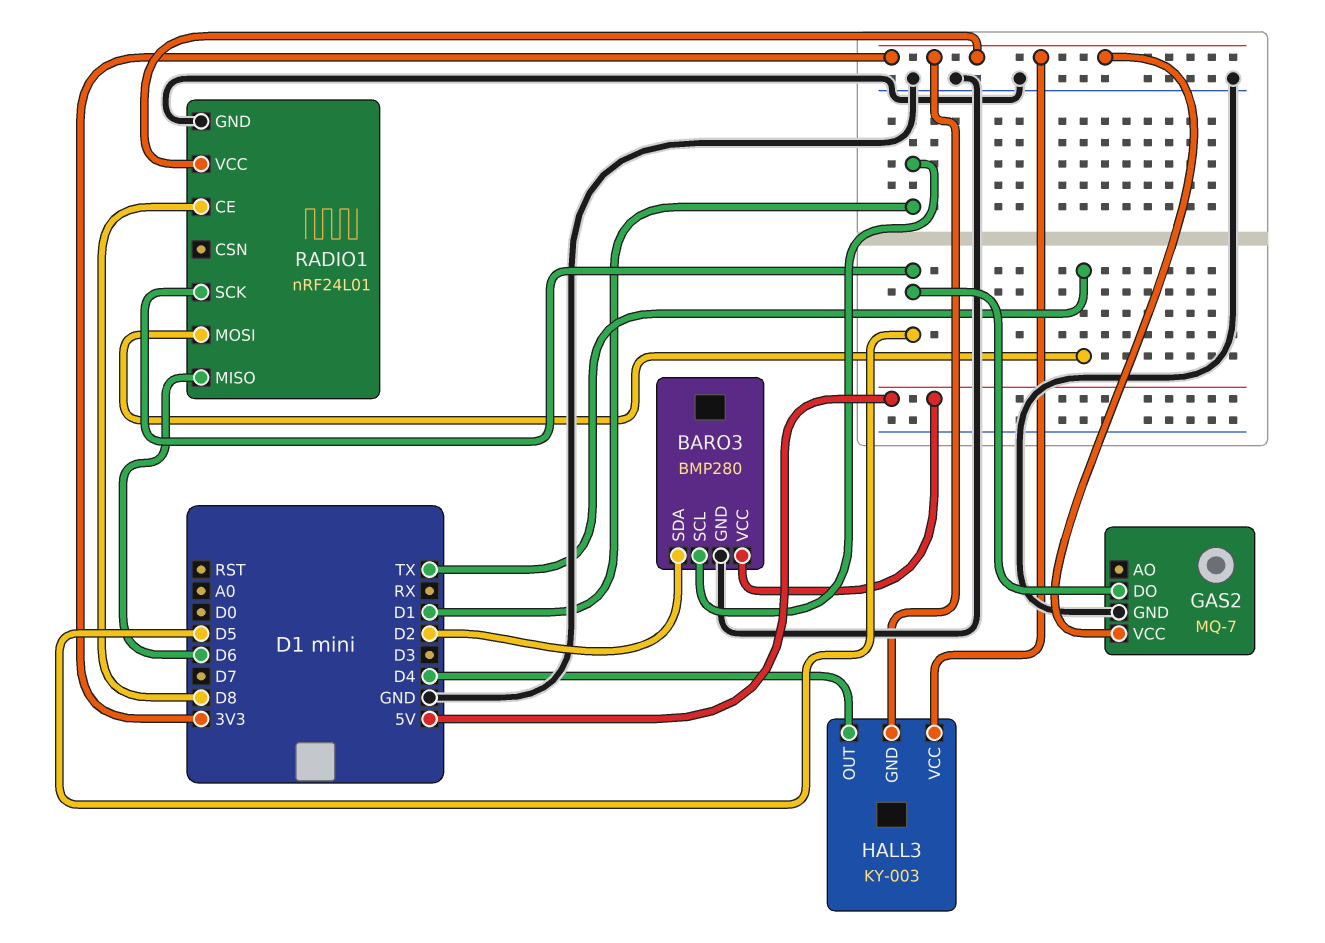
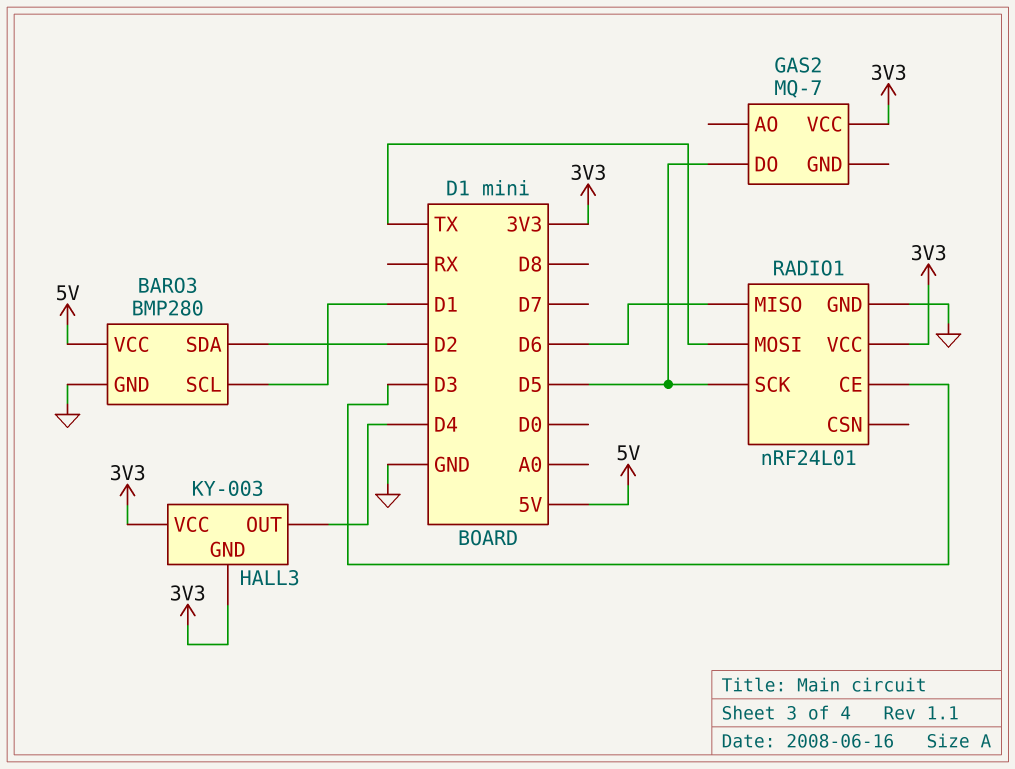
GAS2 pin GND: GND -> none
RADIO1 pin CE: D8 -> D3

